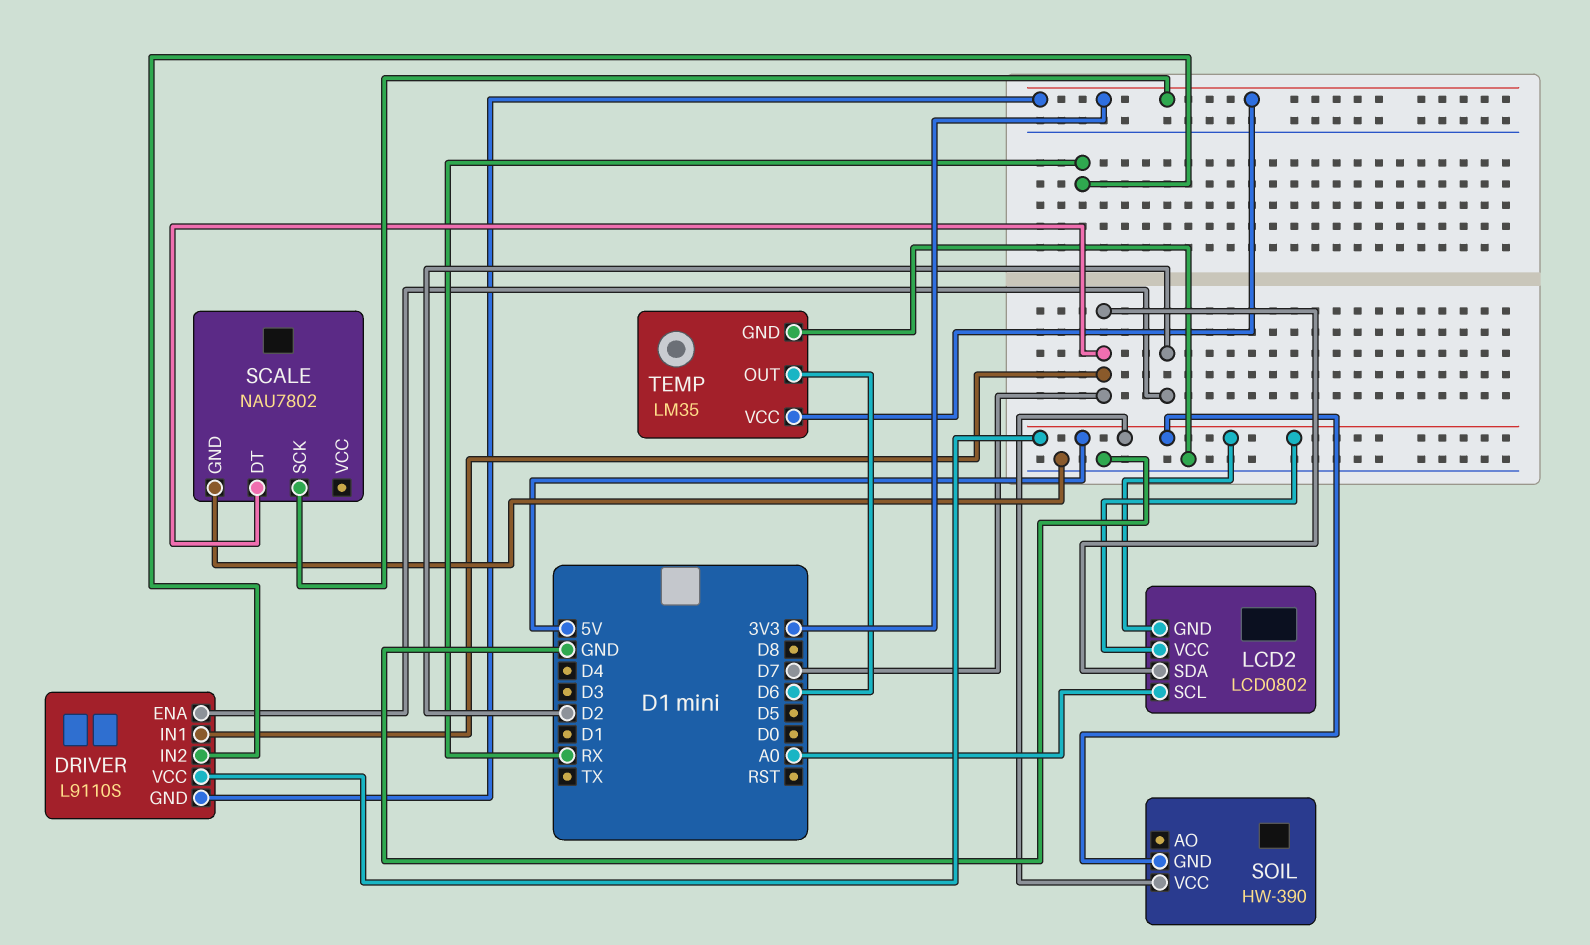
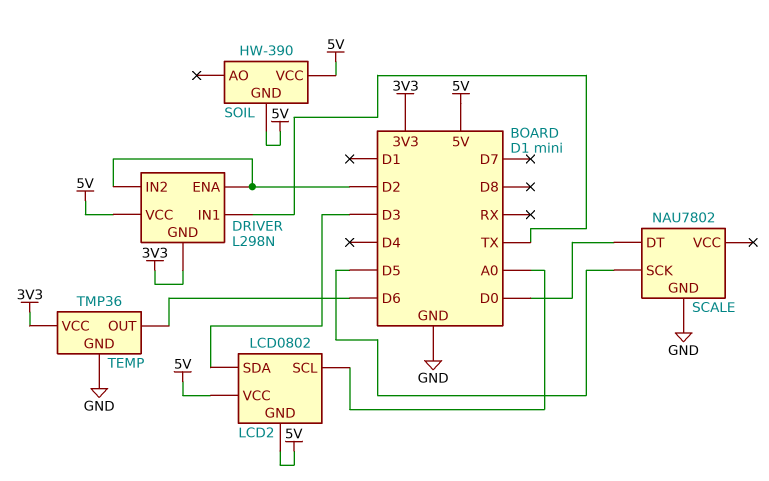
DRIVER: L9110S -> L298N
DRIVER pin IN1: D7 -> TX
DRIVER pin IN2: RX -> D2
LCD2 pin SDA: D7 -> D3
SCALE pin DT: D7 -> D0
SCALE pin SCK: 3V3 -> D5
TEMP: LM35 -> TMP36

